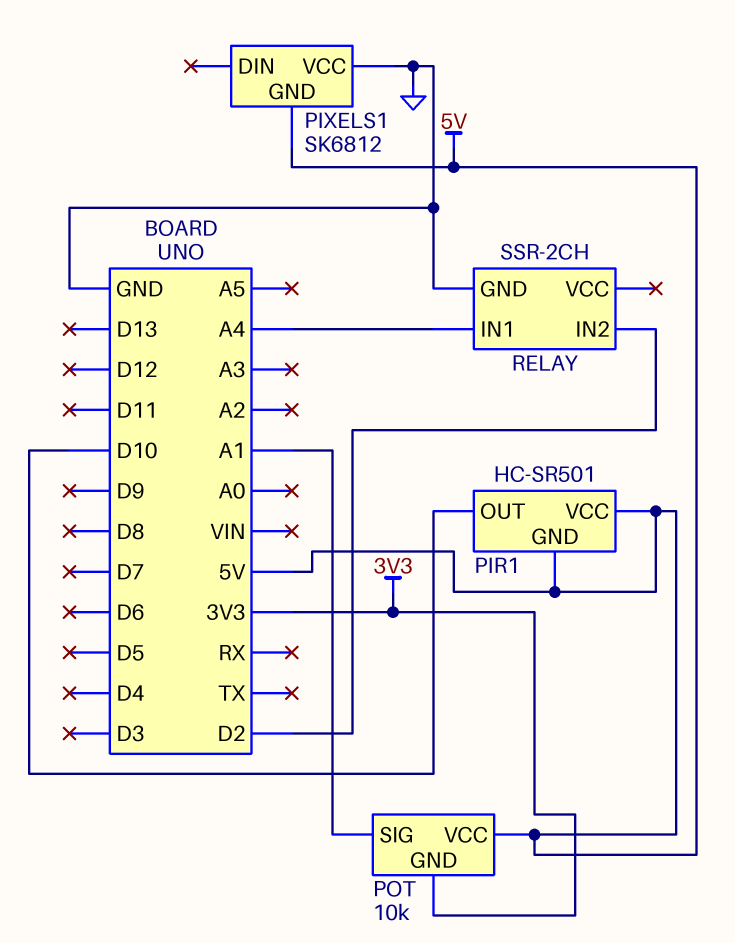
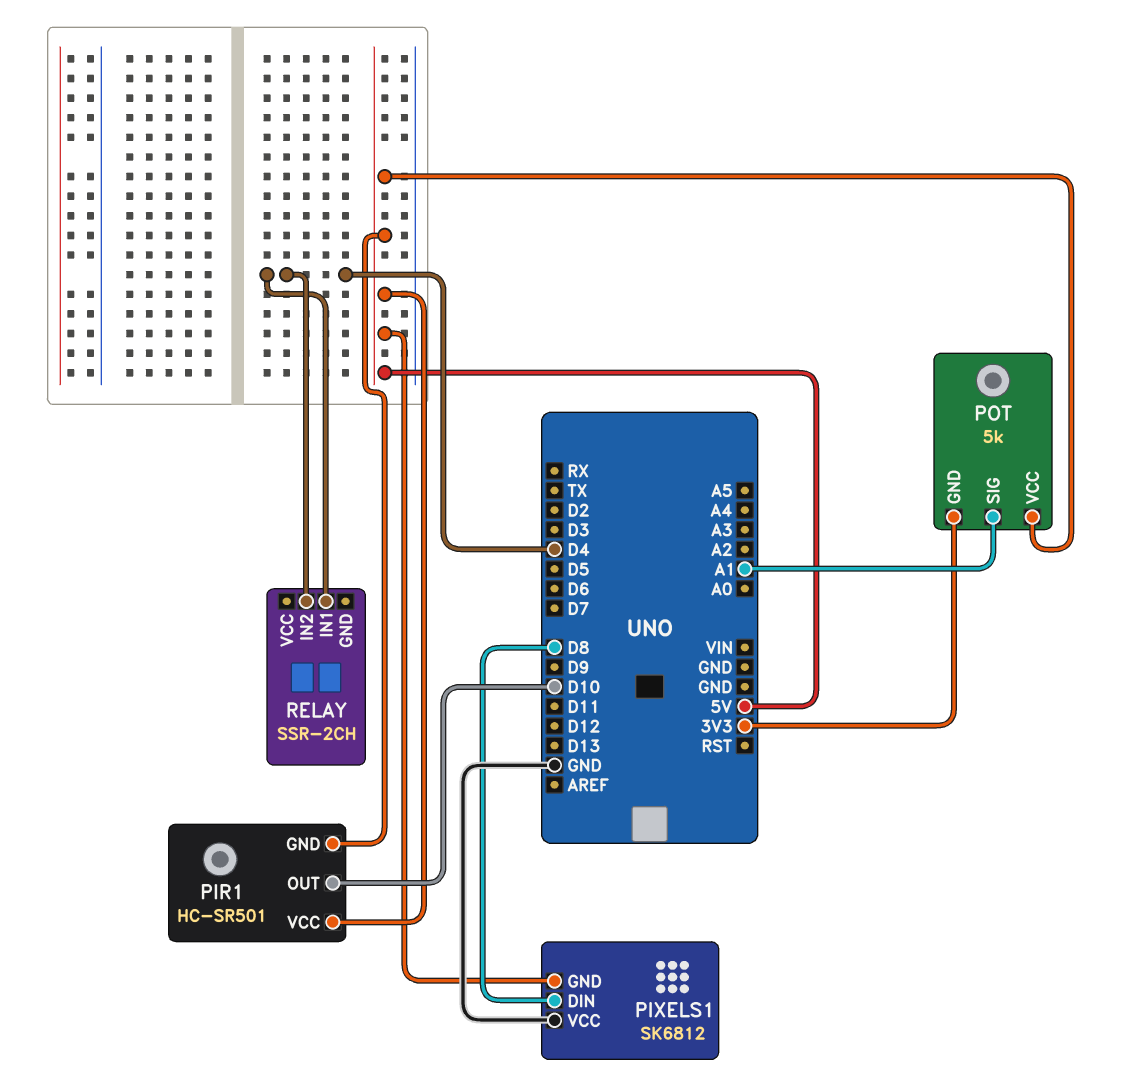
PIXELS1 pin DIN: none -> D8
POT: 10k -> 5k
RELAY pin GND: GND -> none
RELAY pin IN1: A4 -> D4
RELAY pin IN2: D2 -> D4

